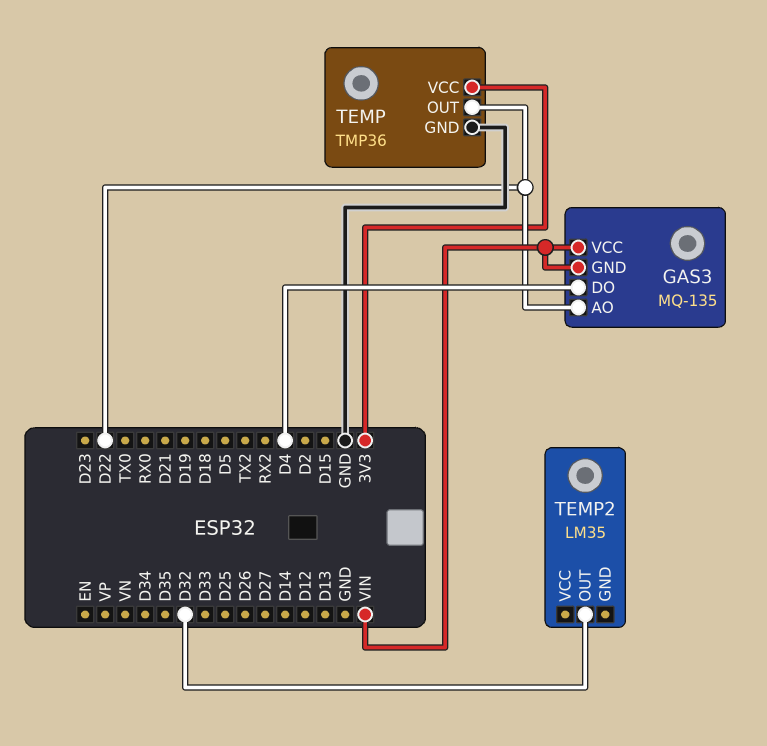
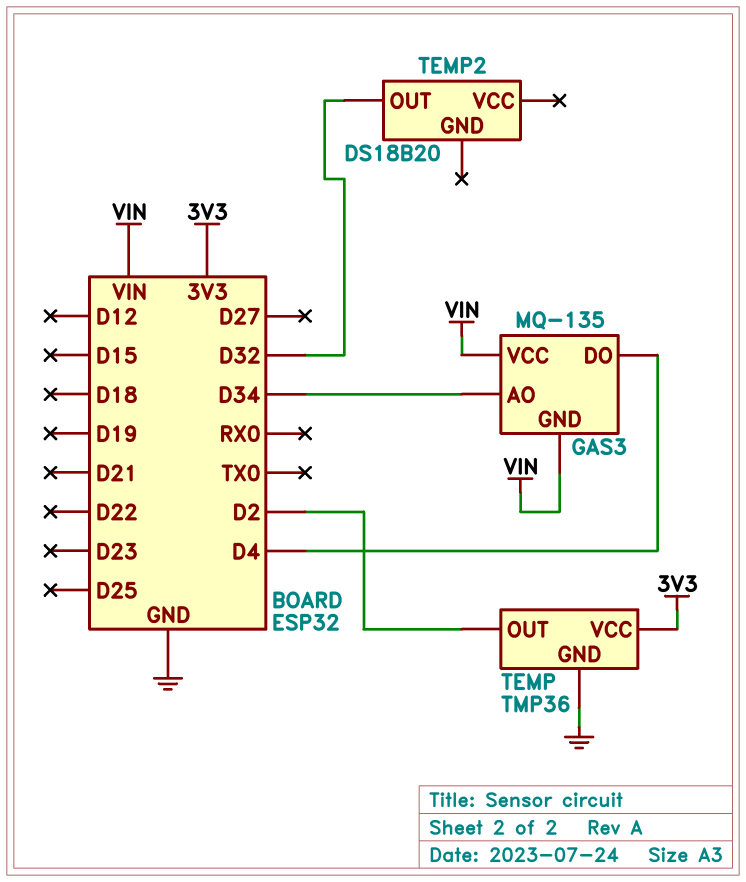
GAS3 pin AO: D22 -> D34
TEMP pin OUT: D22 -> D2
TEMP2: LM35 -> DS18B20

